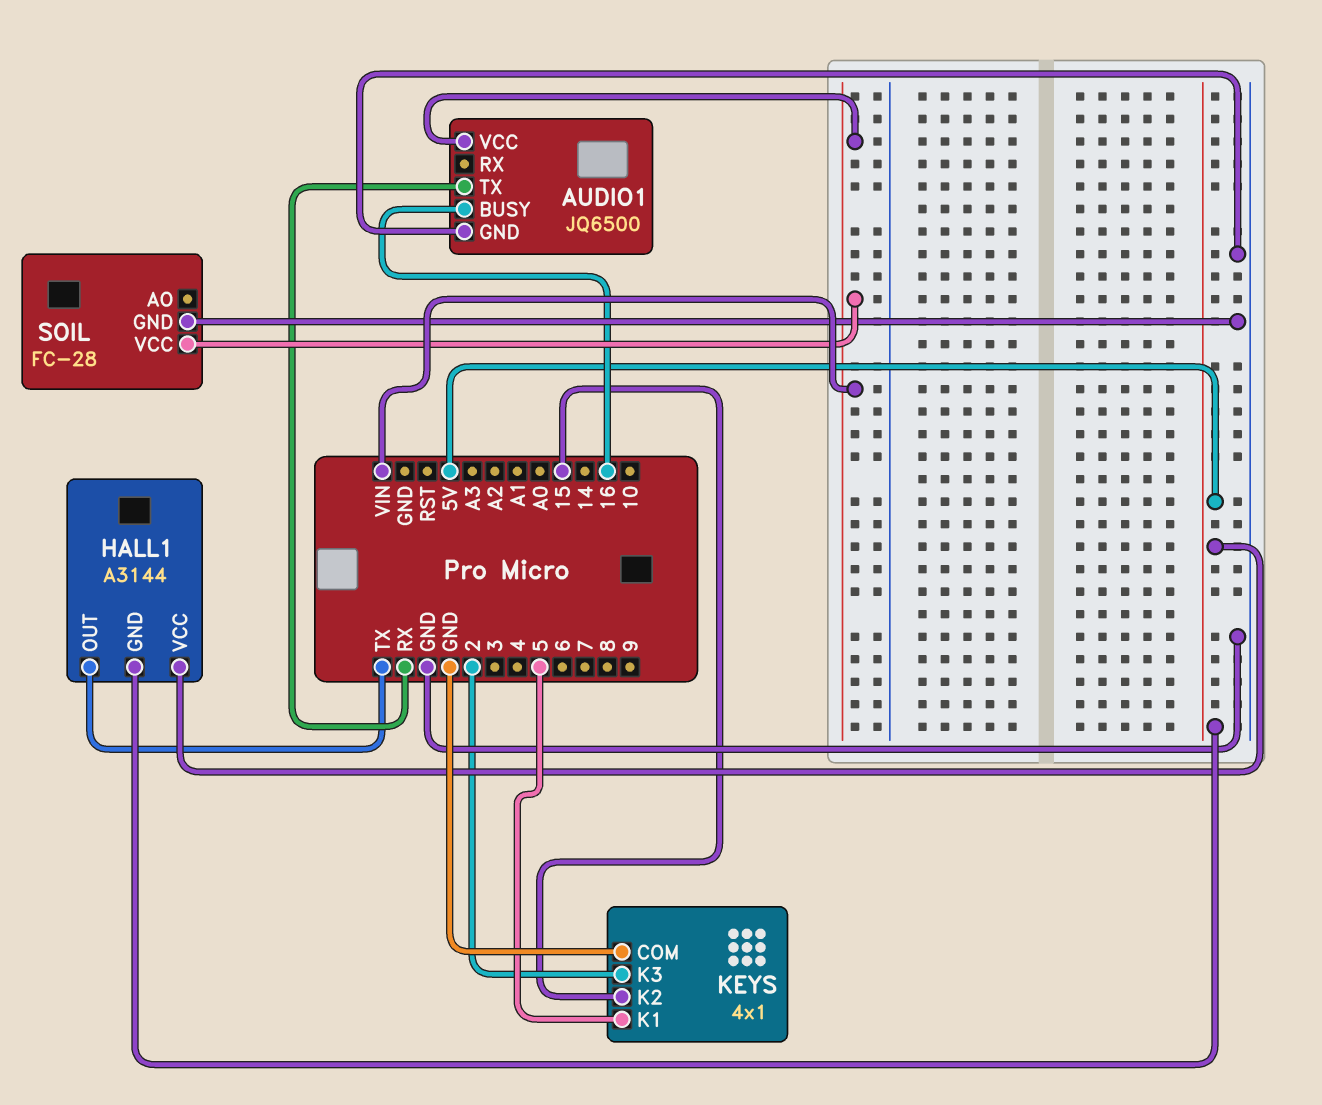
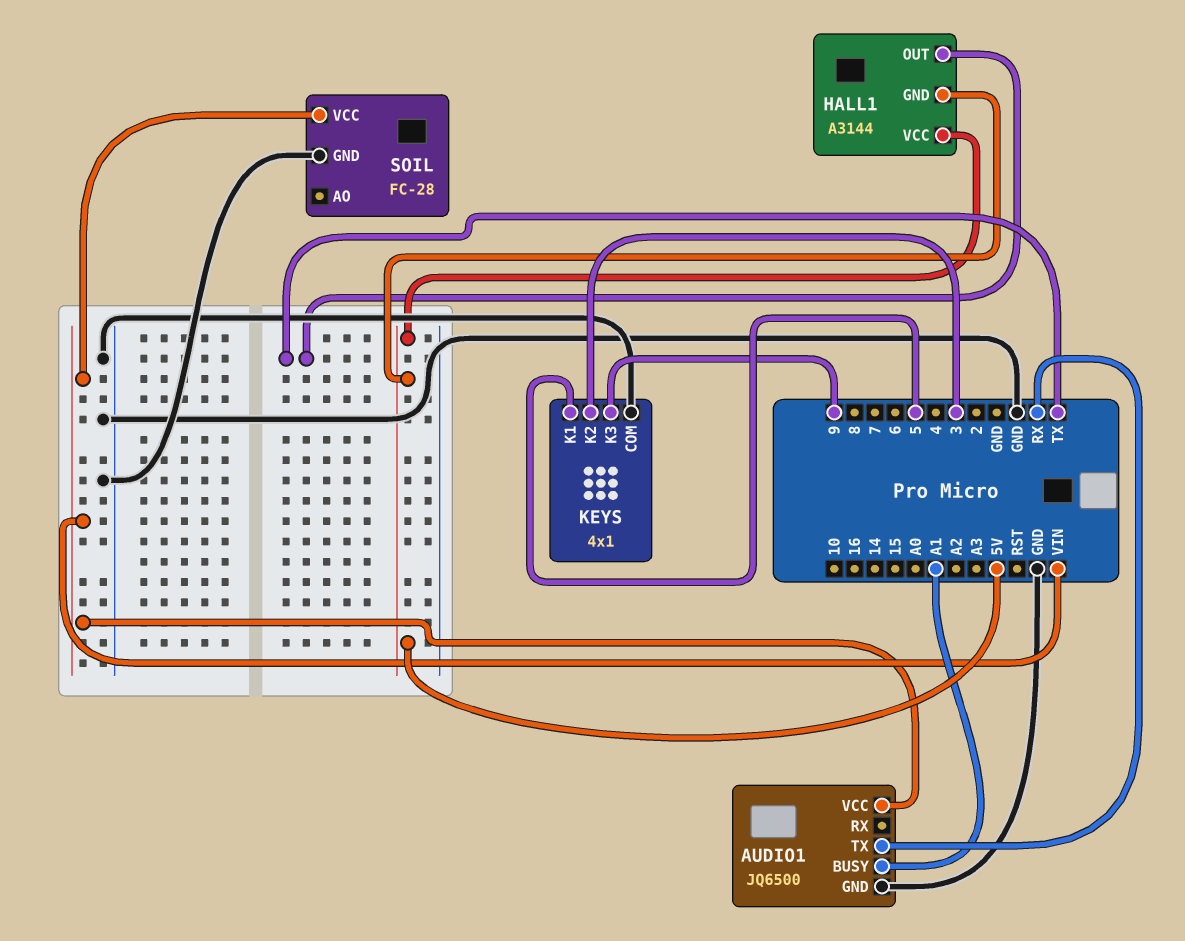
AUDIO1 pin BUSY: 16 -> A1
KEYS pin K2: 15 -> 3
KEYS pin K3: 2 -> 9

